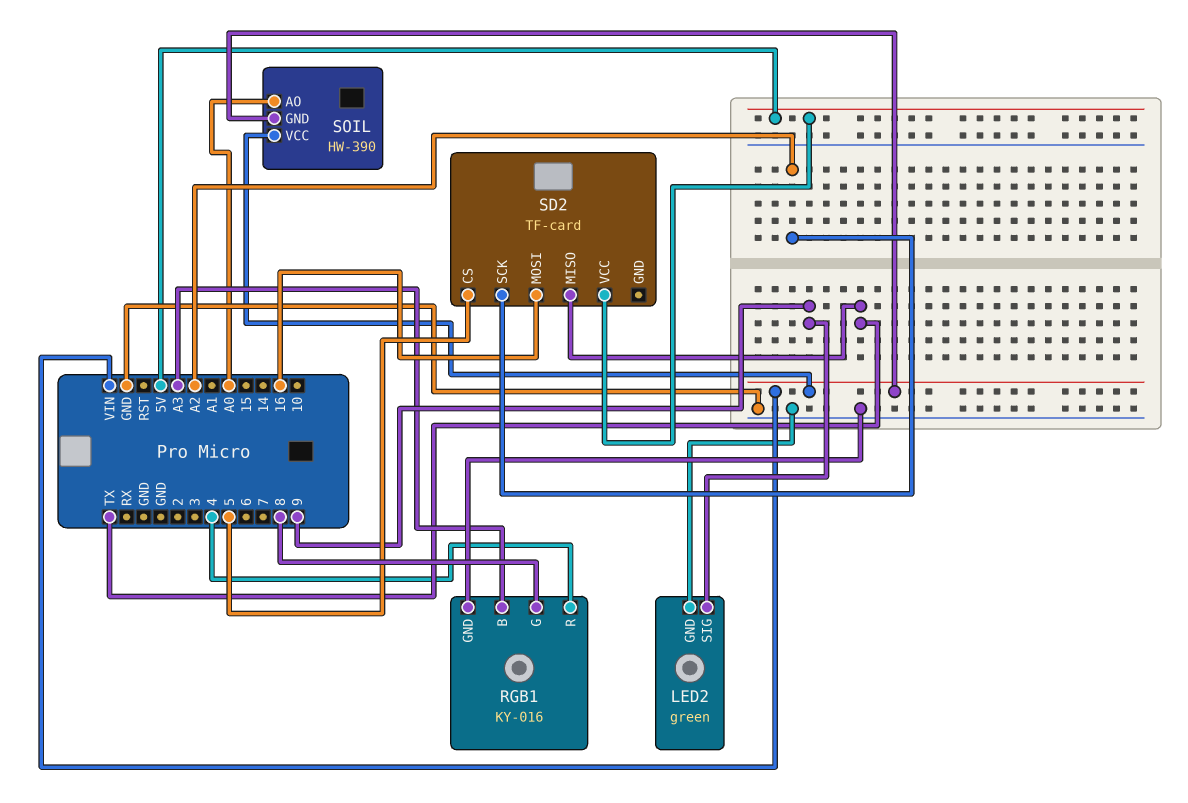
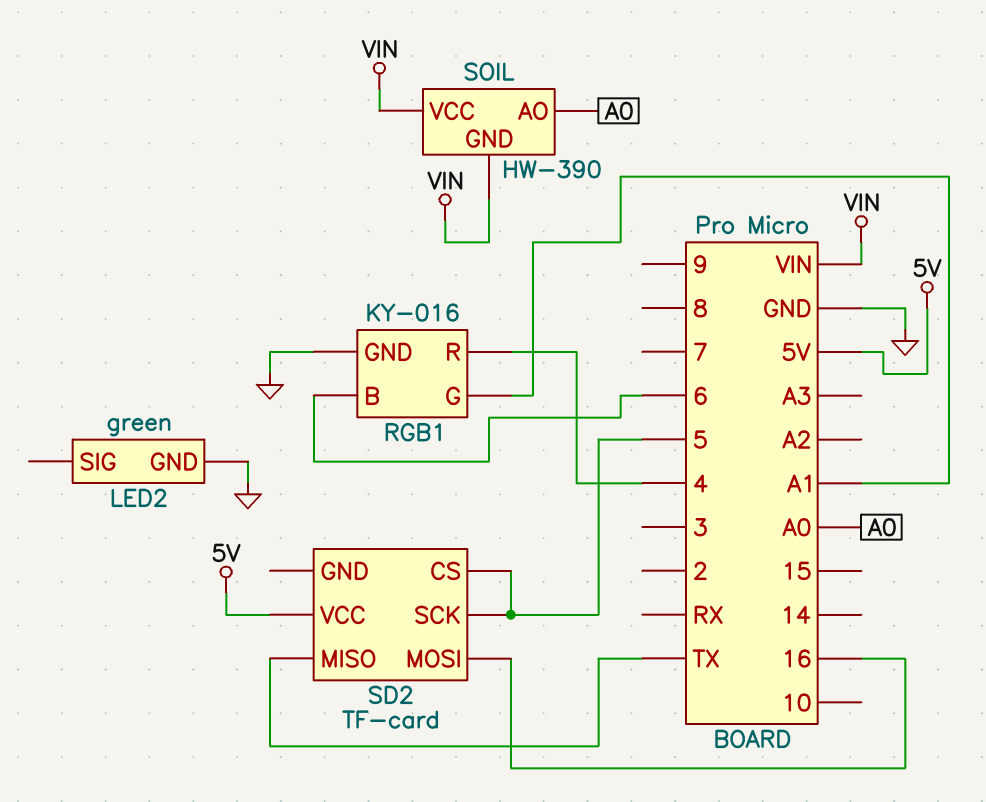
LED2 pin SIG: 9 -> none
RGB1 pin B: A3 -> 6
RGB1 pin G: 8 -> A1
SD2 pin SCK: A2 -> 5

